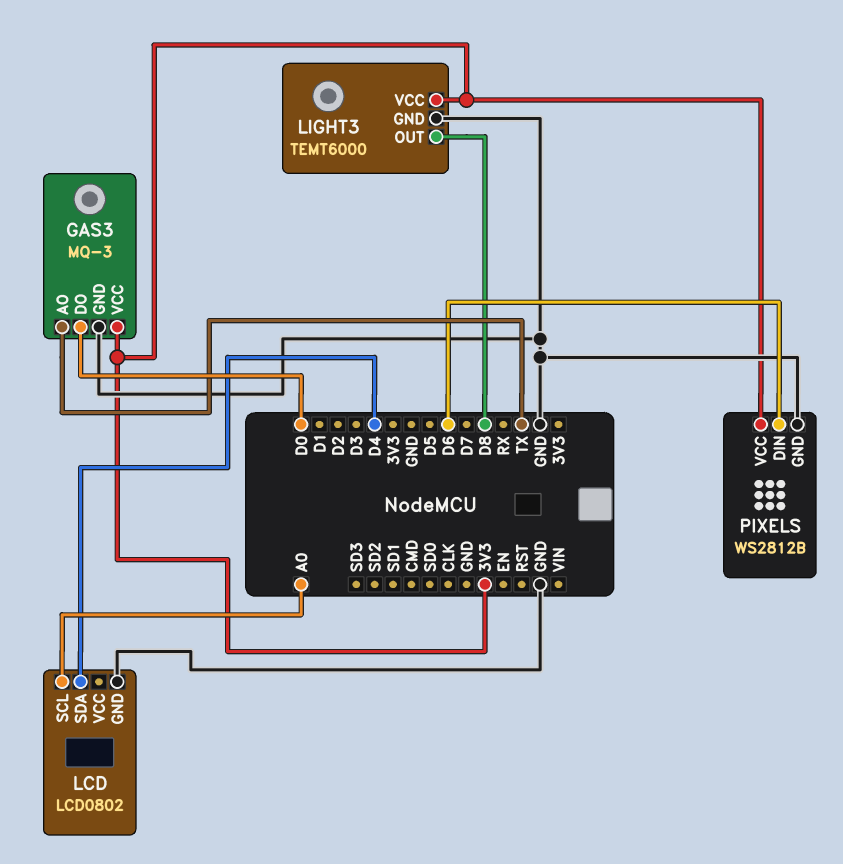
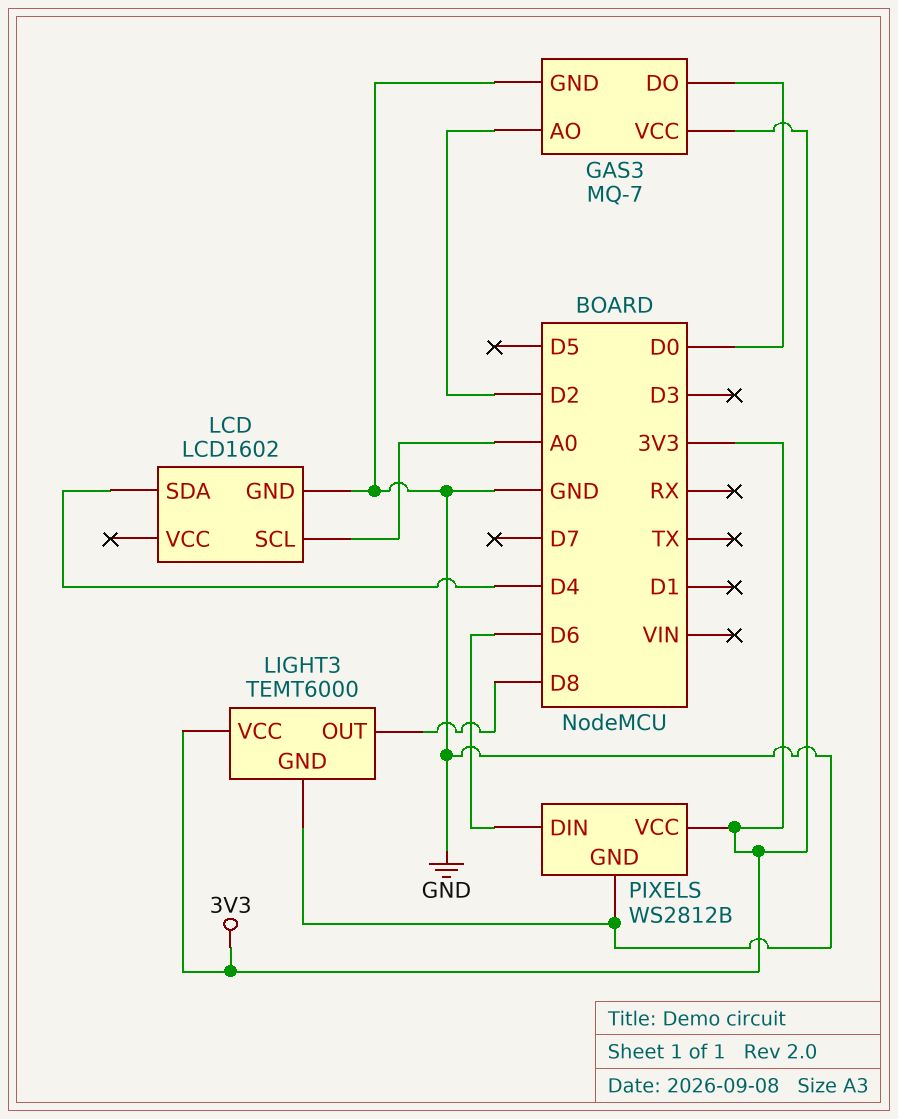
GAS3: MQ-3 -> MQ-7
GAS3 pin AO: TX -> D2
LCD: LCD0802 -> LCD1602

